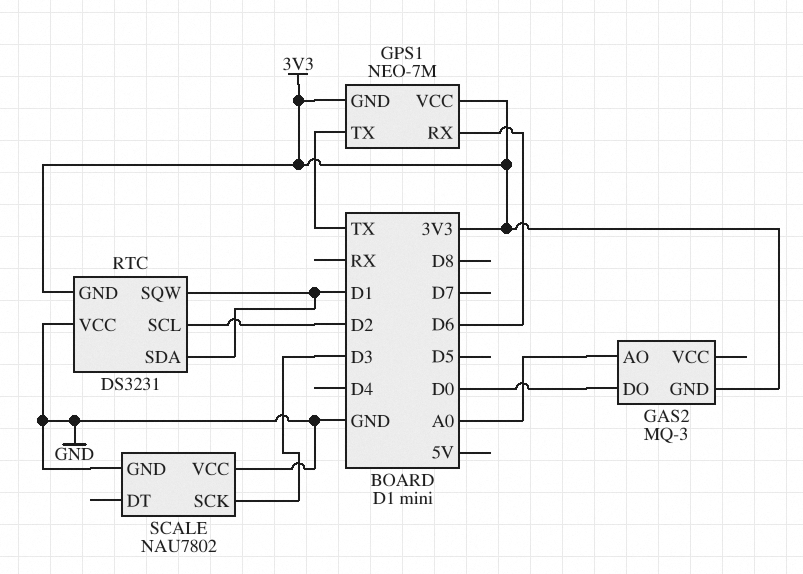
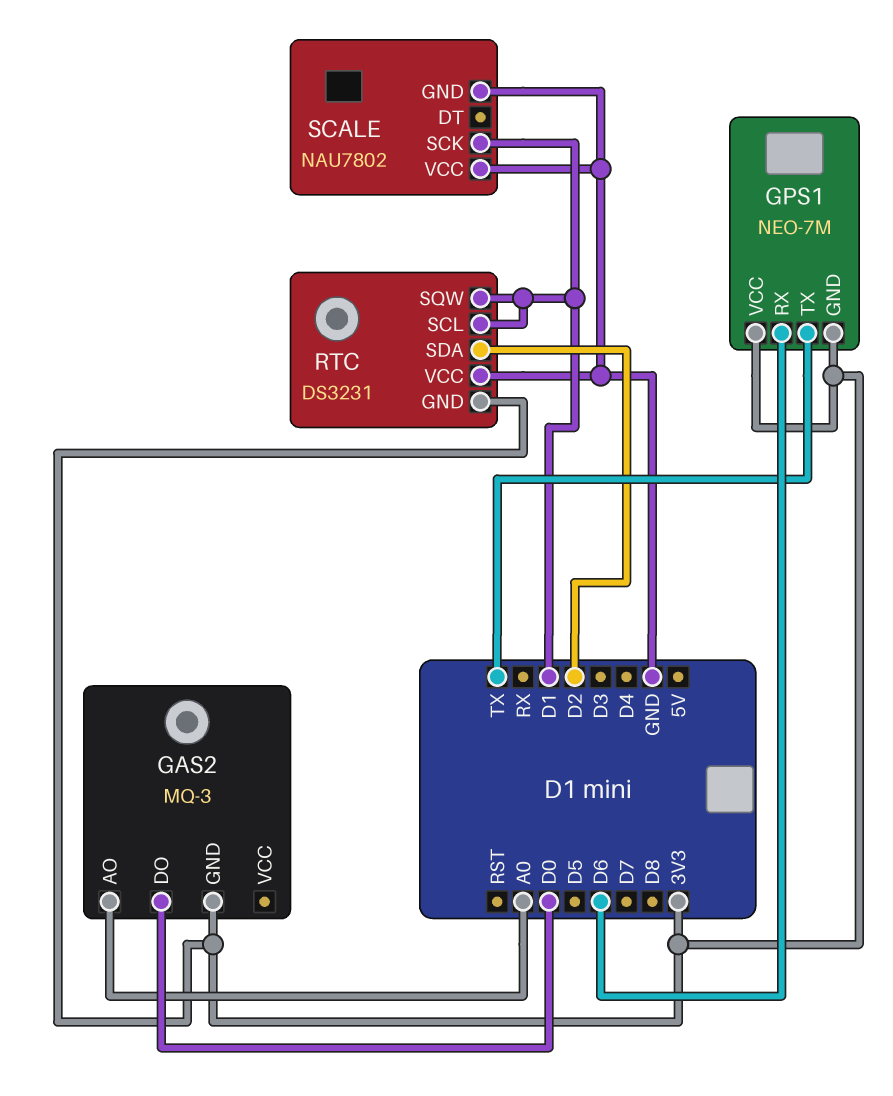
RTC pin SCL: D2 -> D1
RTC pin SDA: D1 -> D2
SCALE pin SCK: D3 -> D1

